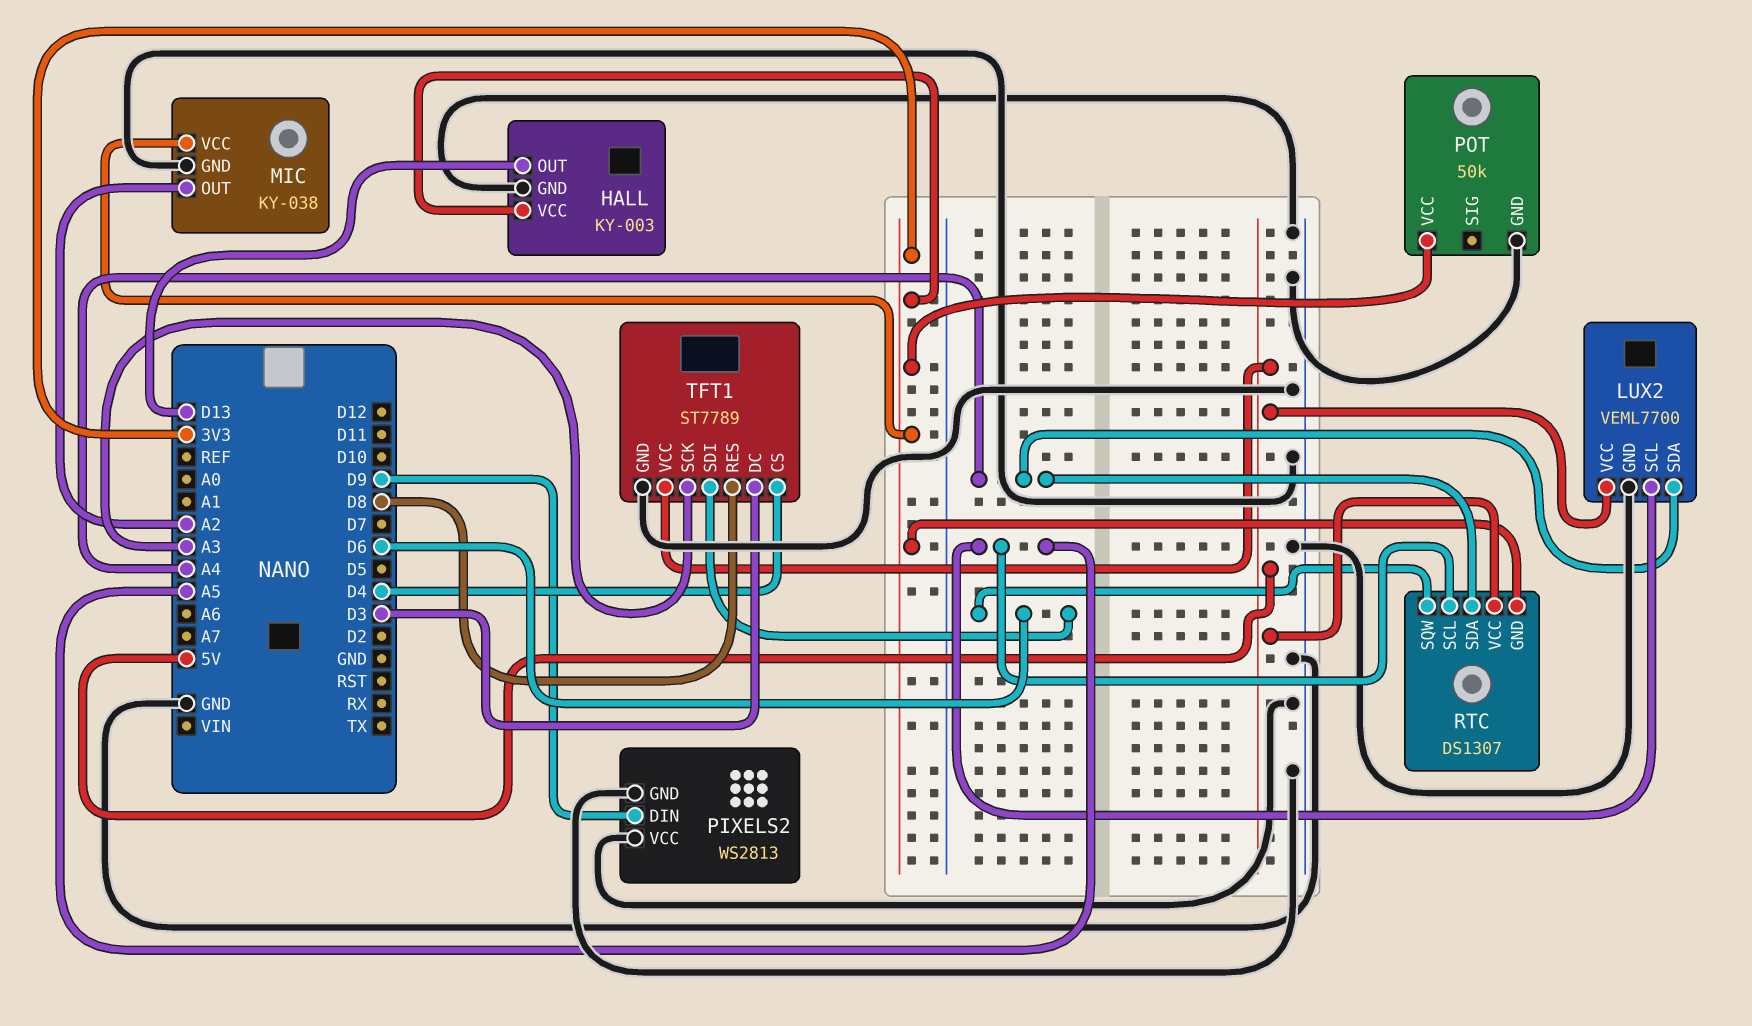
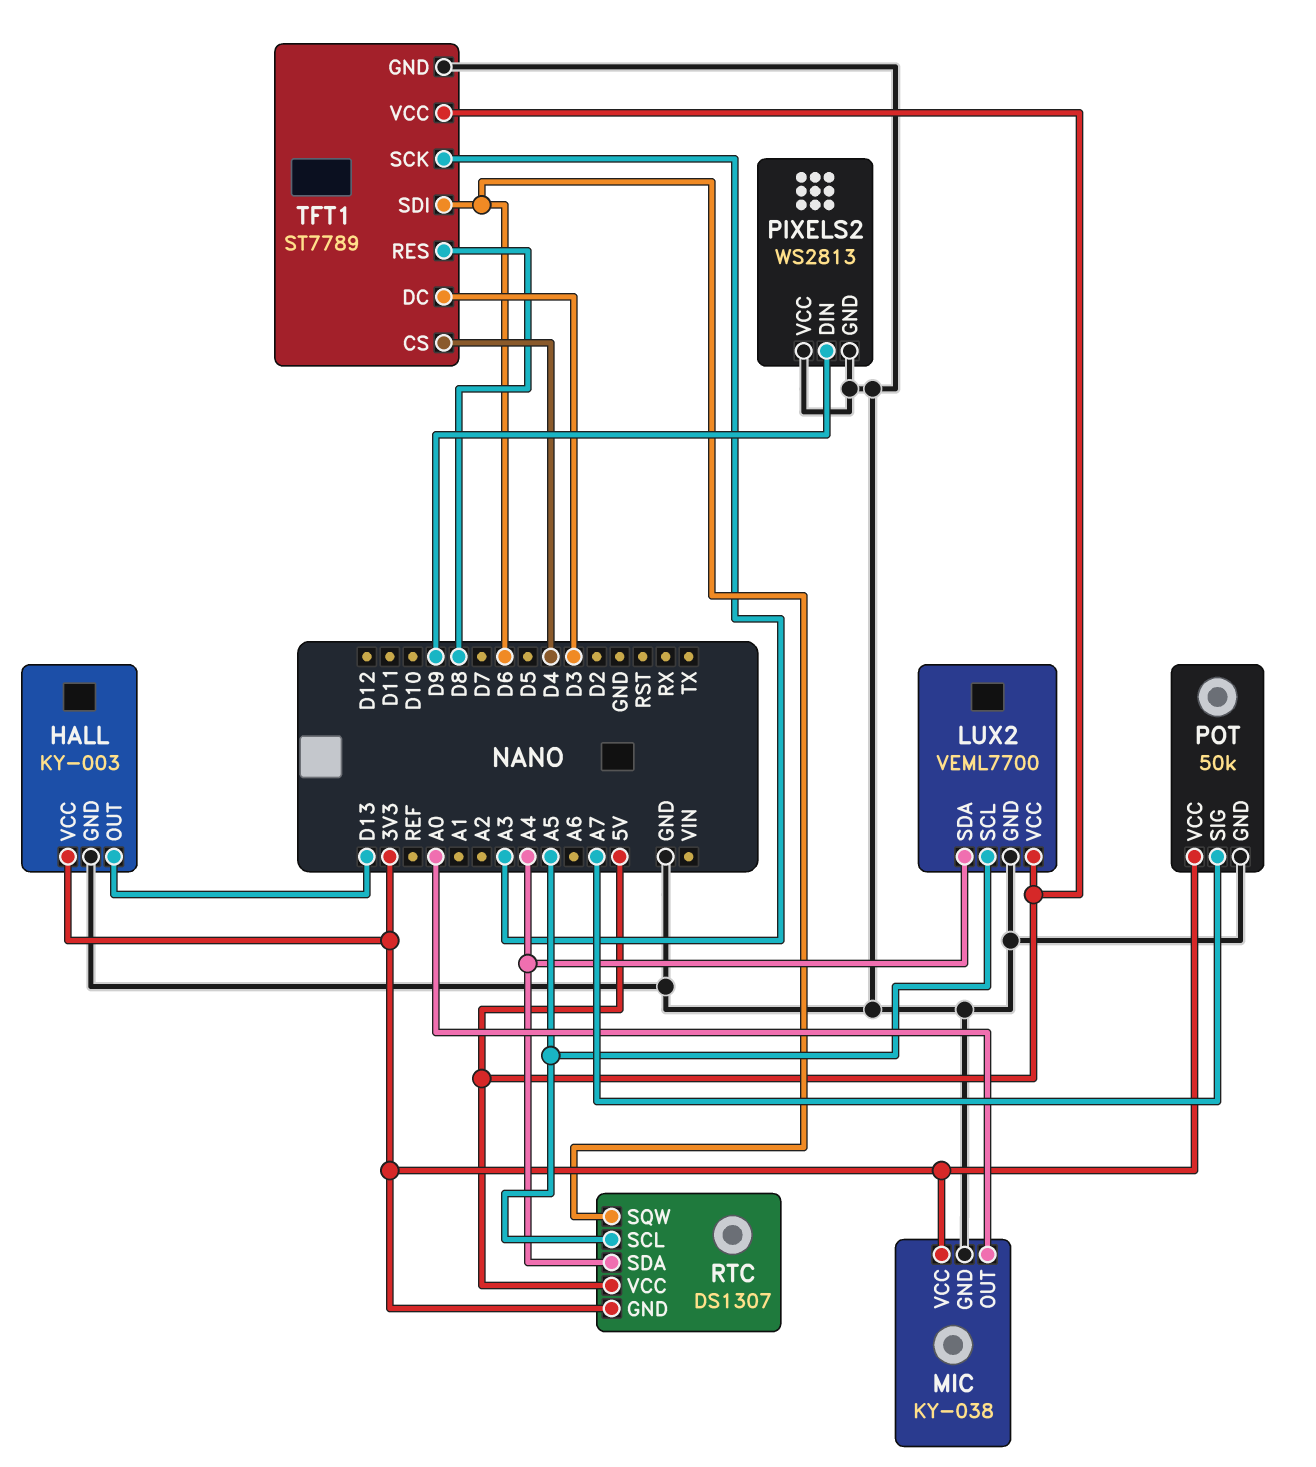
MIC pin OUT: A2 -> A0
POT pin SIG: none -> A7

